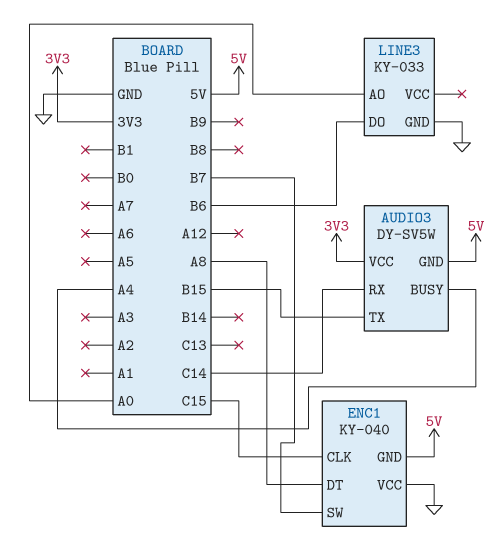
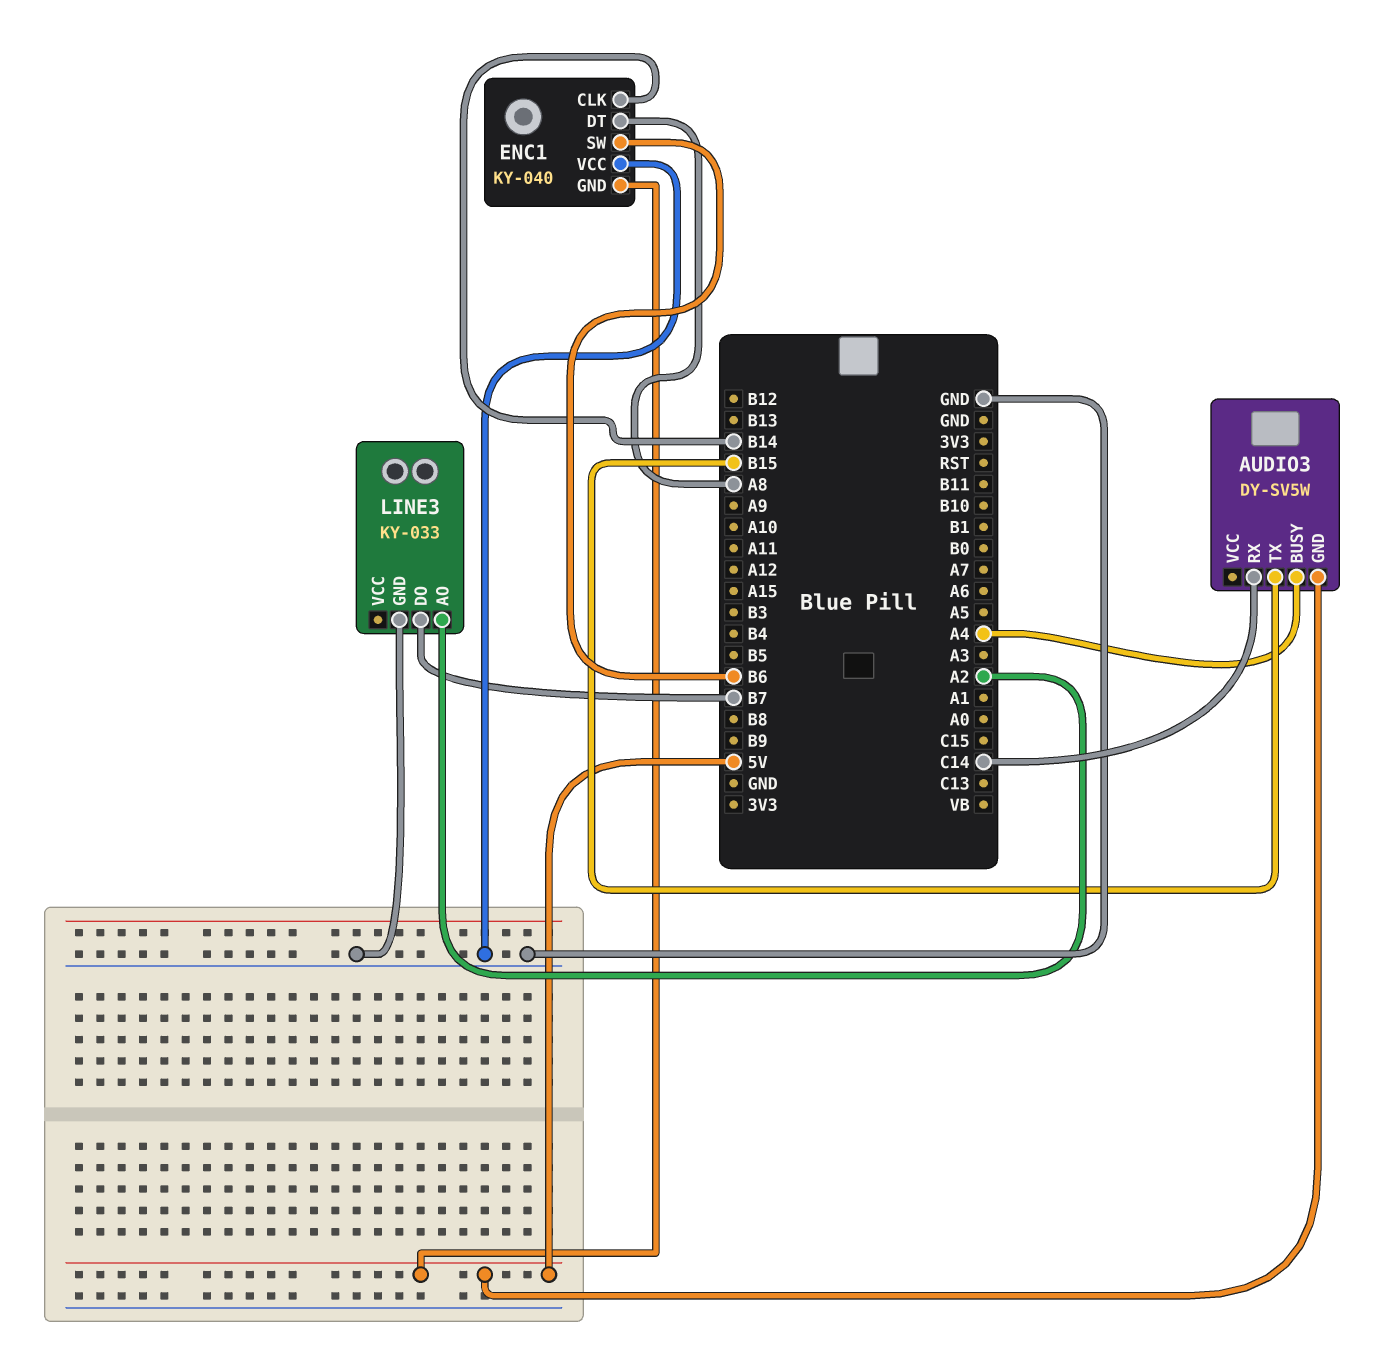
AUDIO3 pin VCC: 3V3 -> none
ENC1 pin CLK: C15 -> B14
ENC1 pin SW: B7 -> B6
LINE3 pin AO: A0 -> A2
LINE3 pin DO: B6 -> B7

